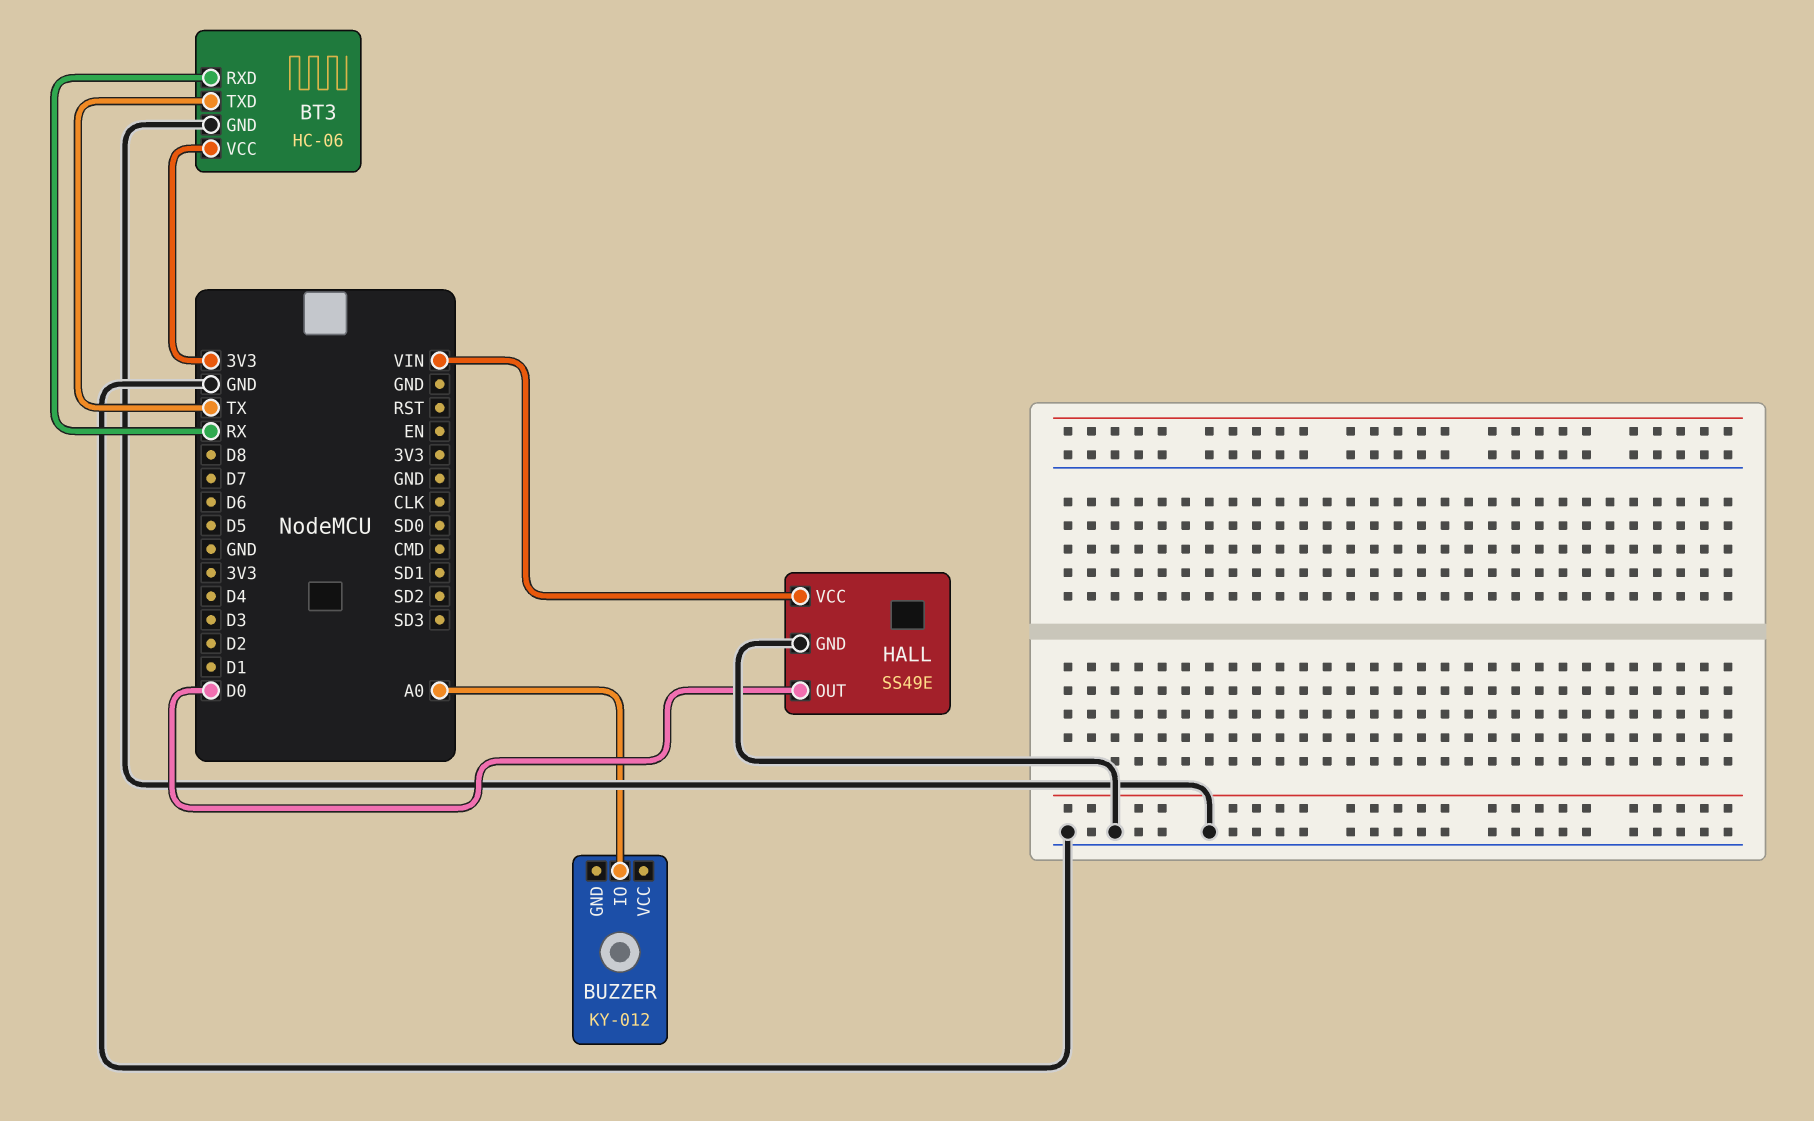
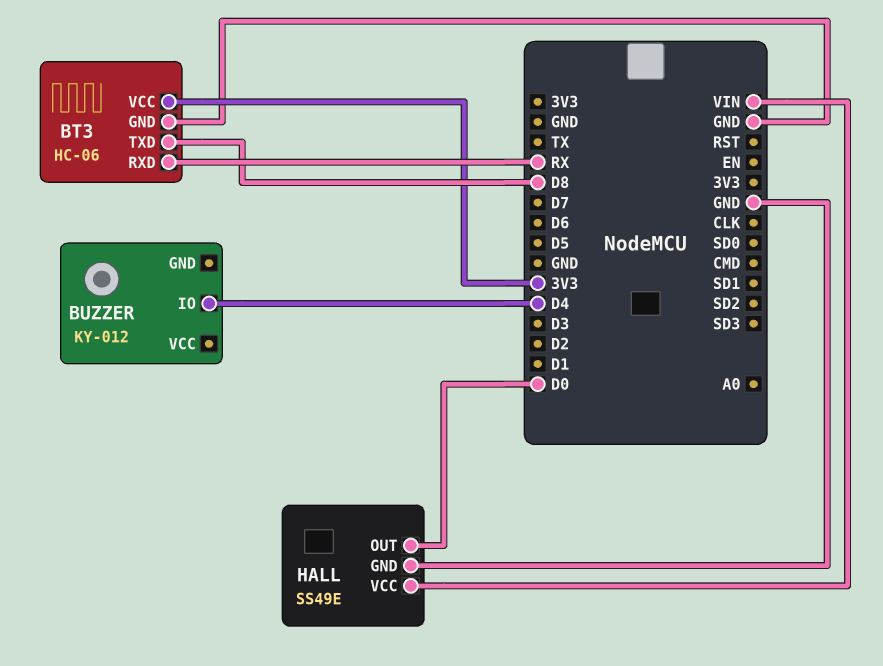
BT3 pin TXD: TX -> D8
BUZZER pin IO: A0 -> D4

